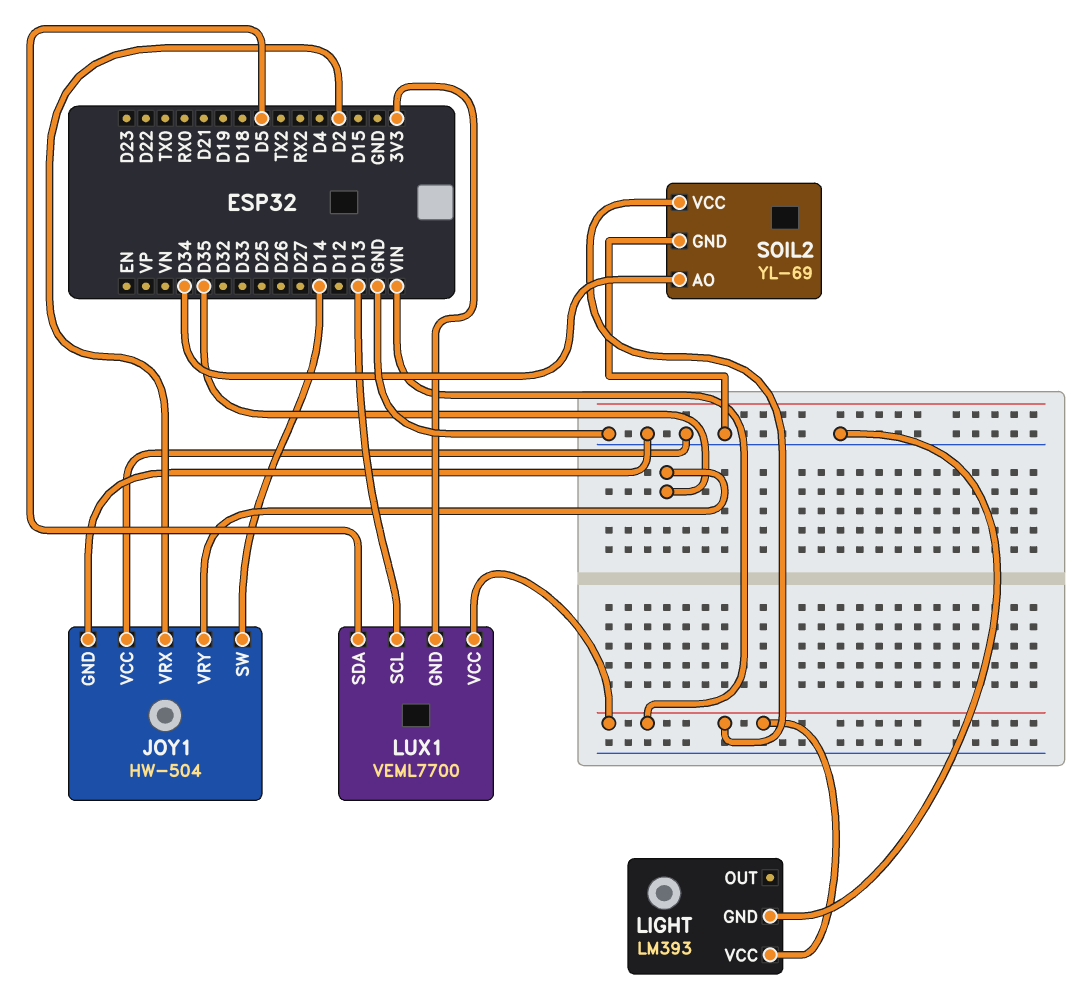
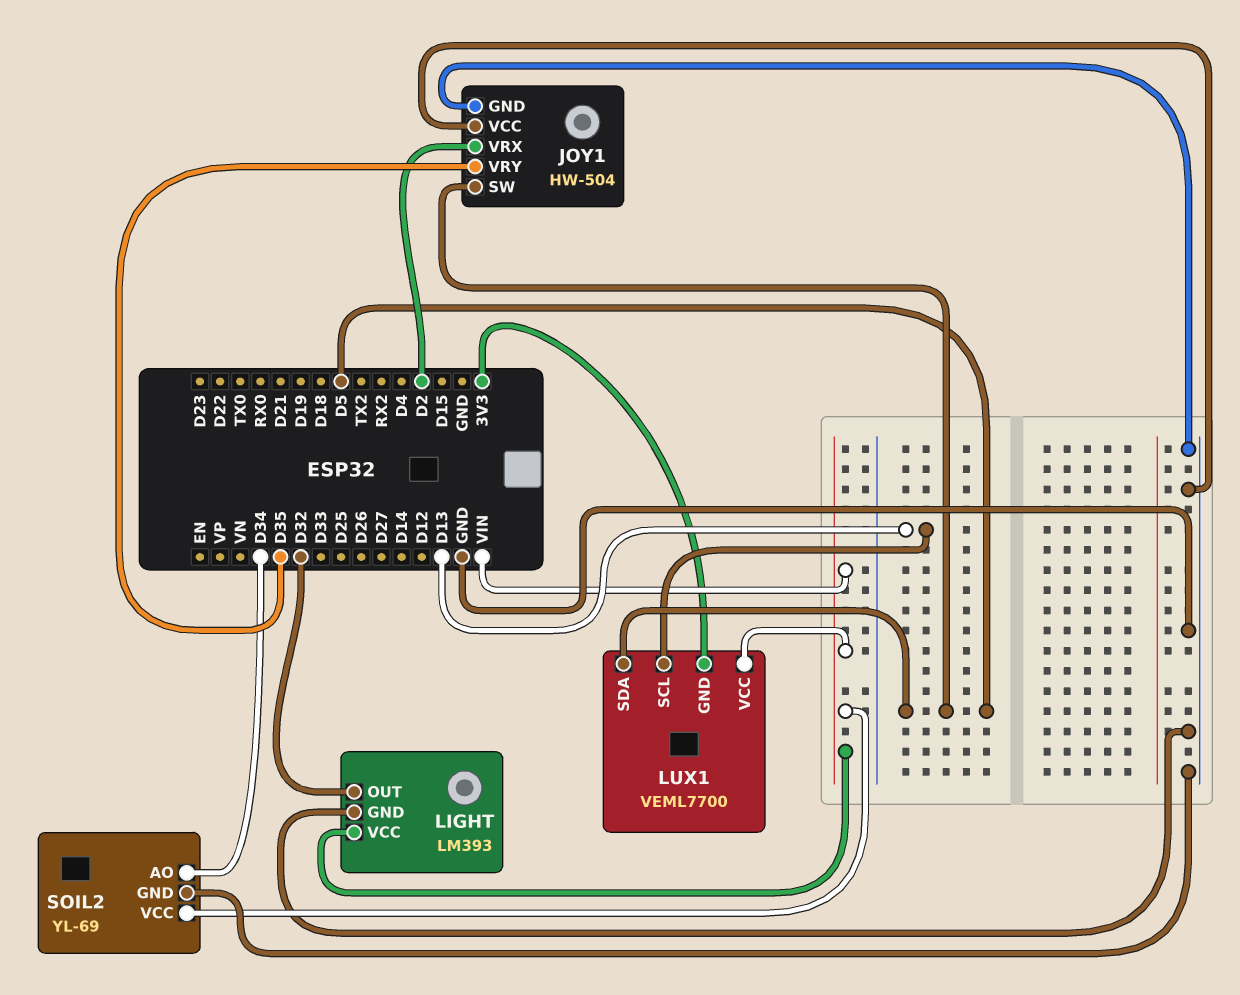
JOY1 pin SW: D14 -> D5
LIGHT pin OUT: none -> D32

